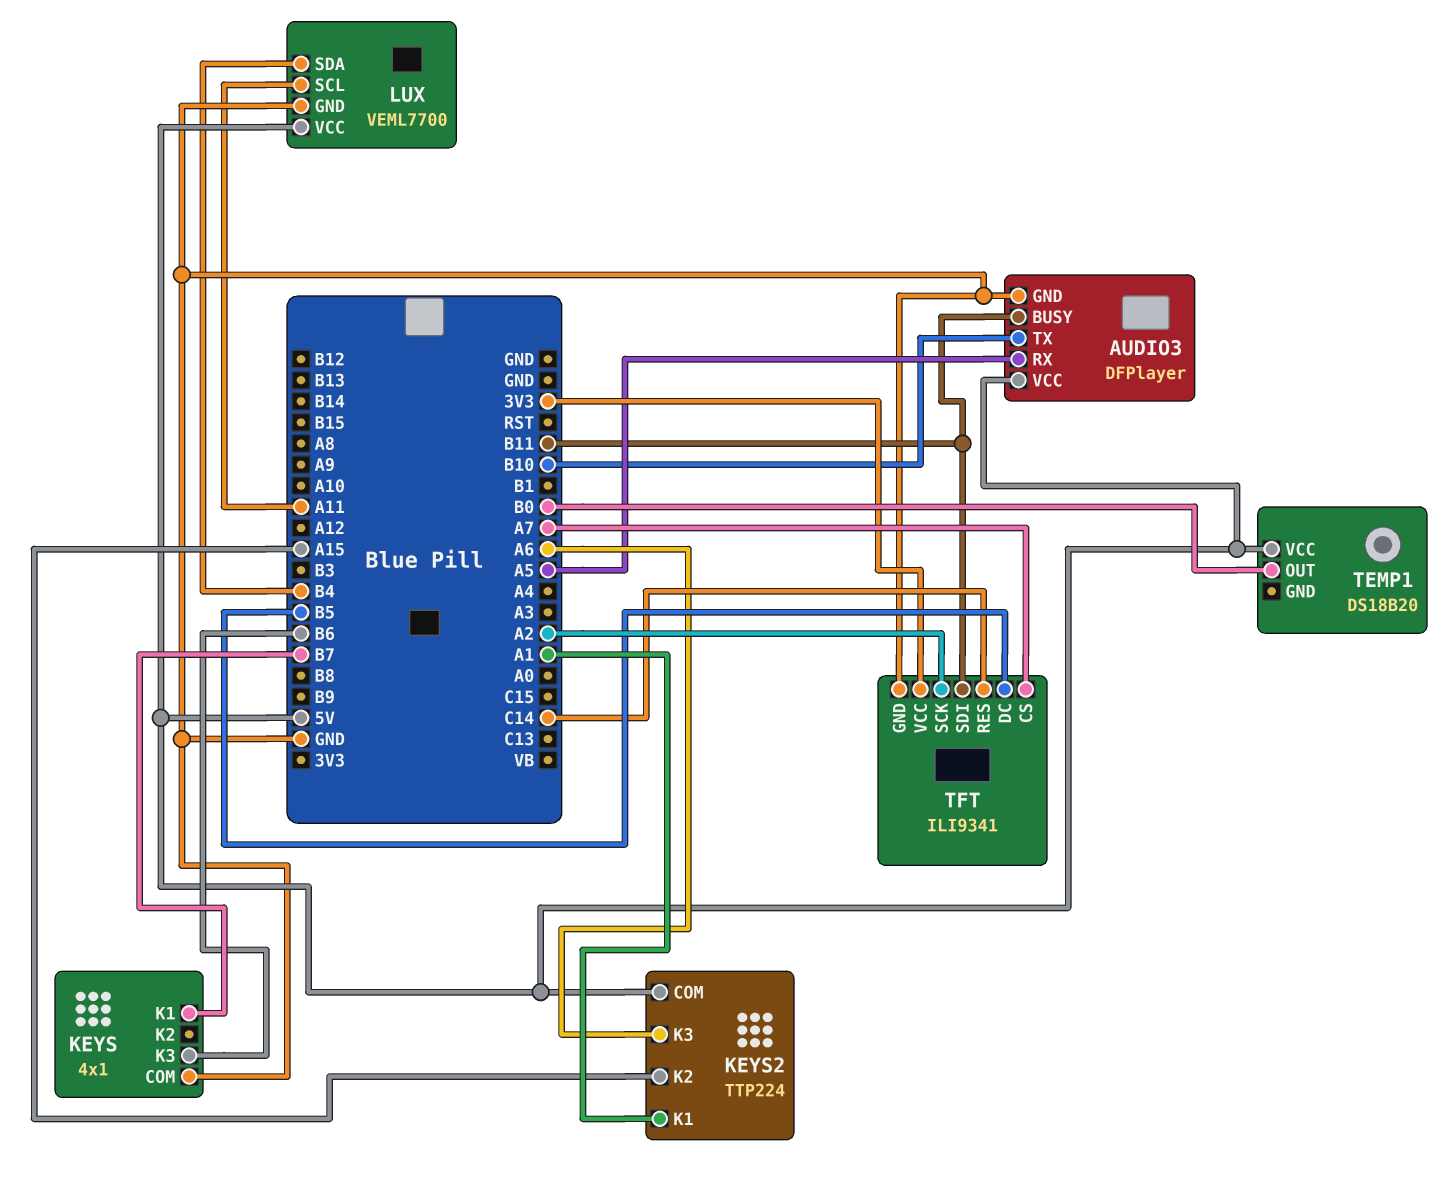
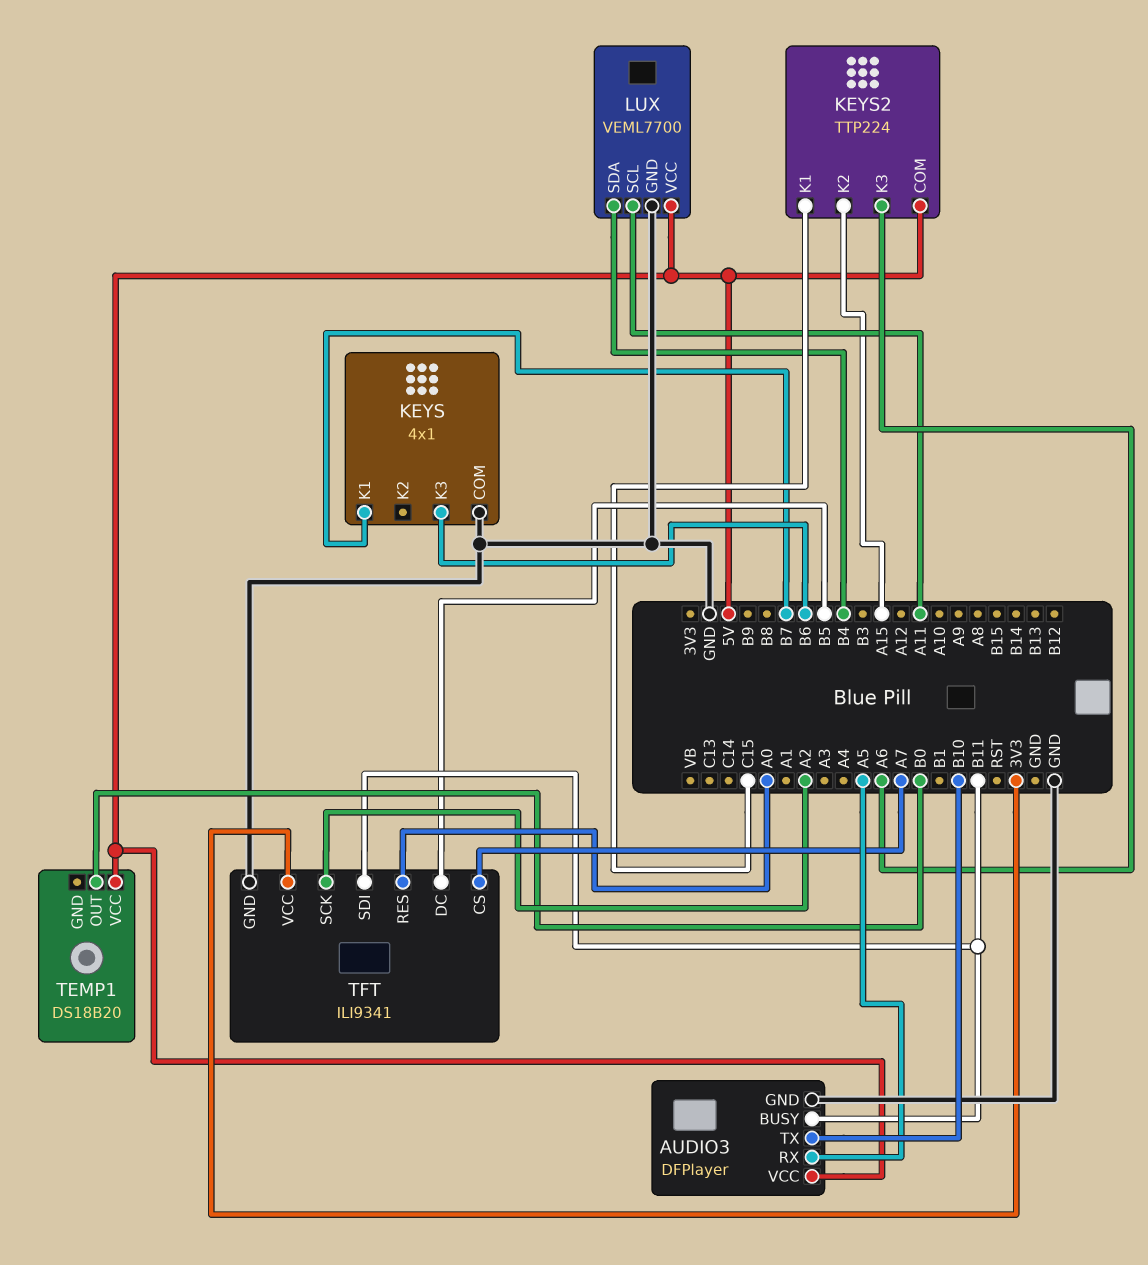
KEYS2 pin K1: A1 -> C15
TFT pin RES: C14 -> A0

